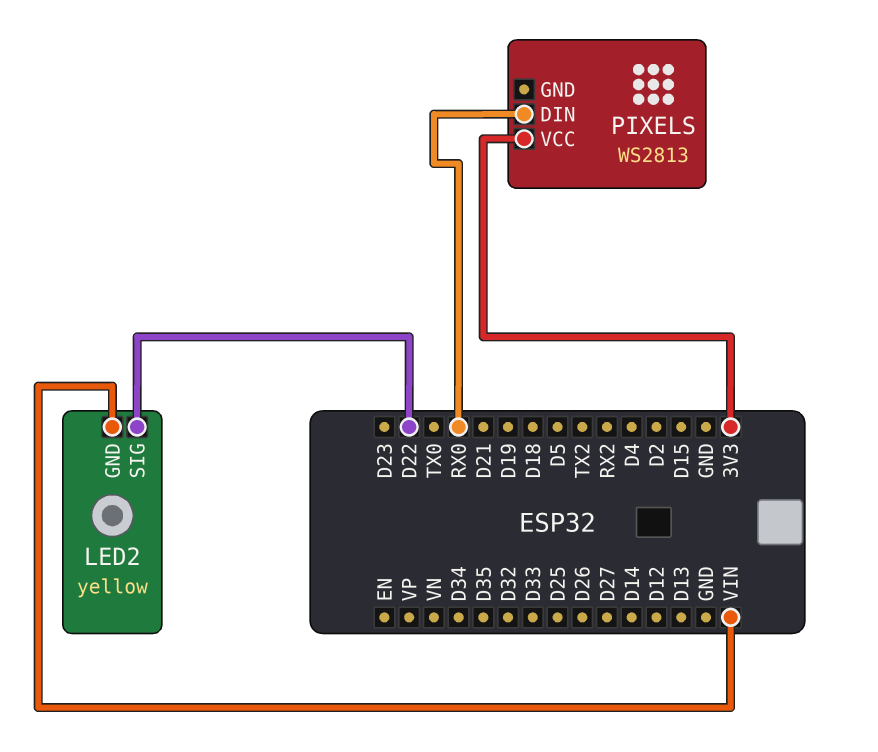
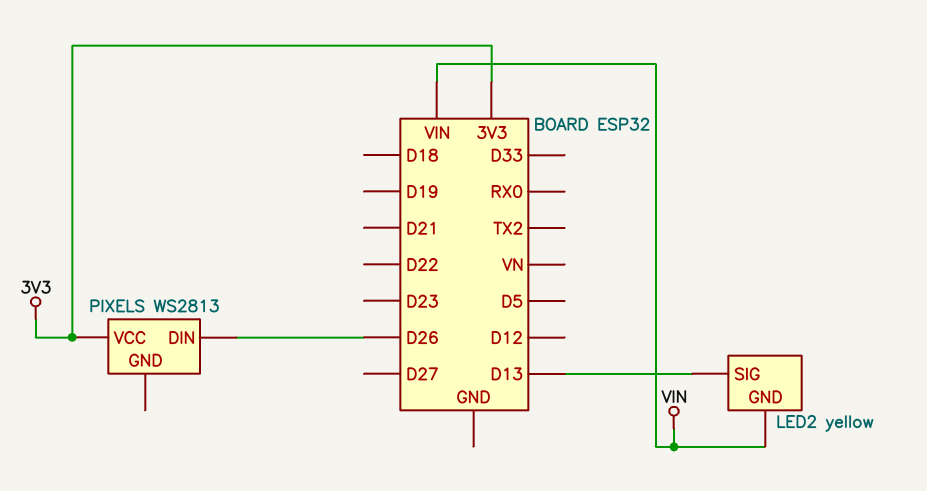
LED2 pin SIG: D22 -> D13
PIXELS pin DIN: RX0 -> D26

